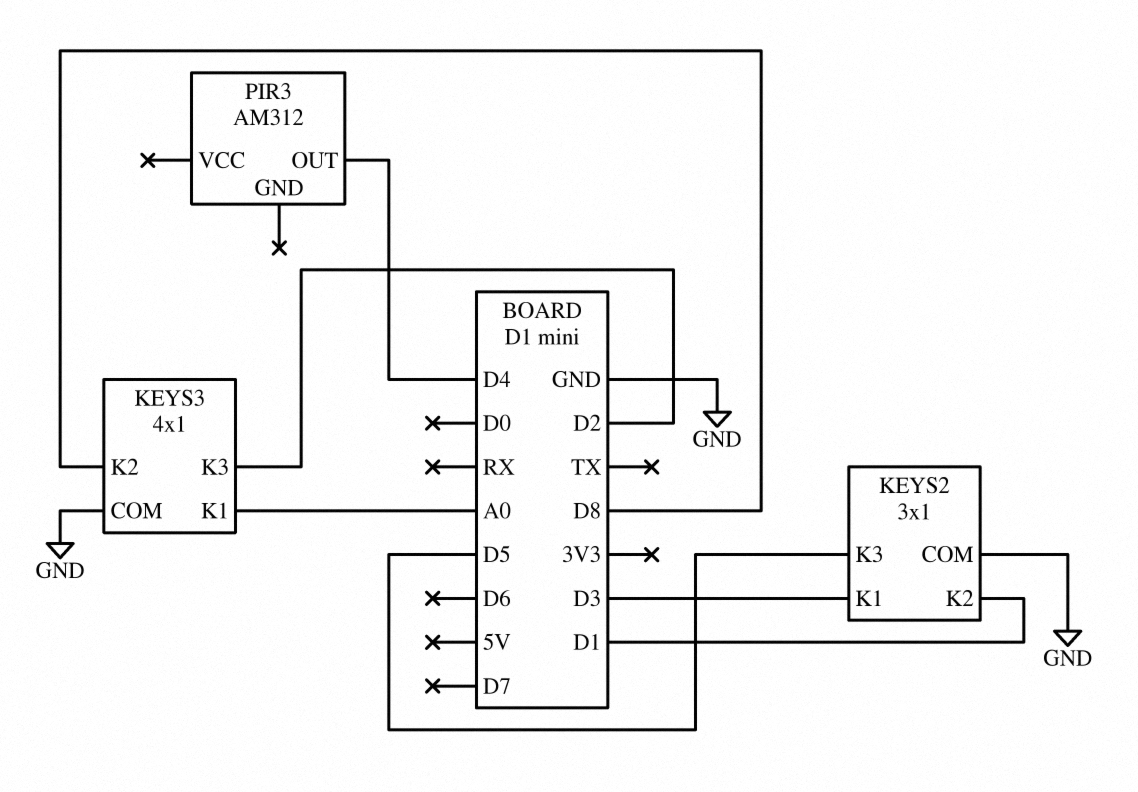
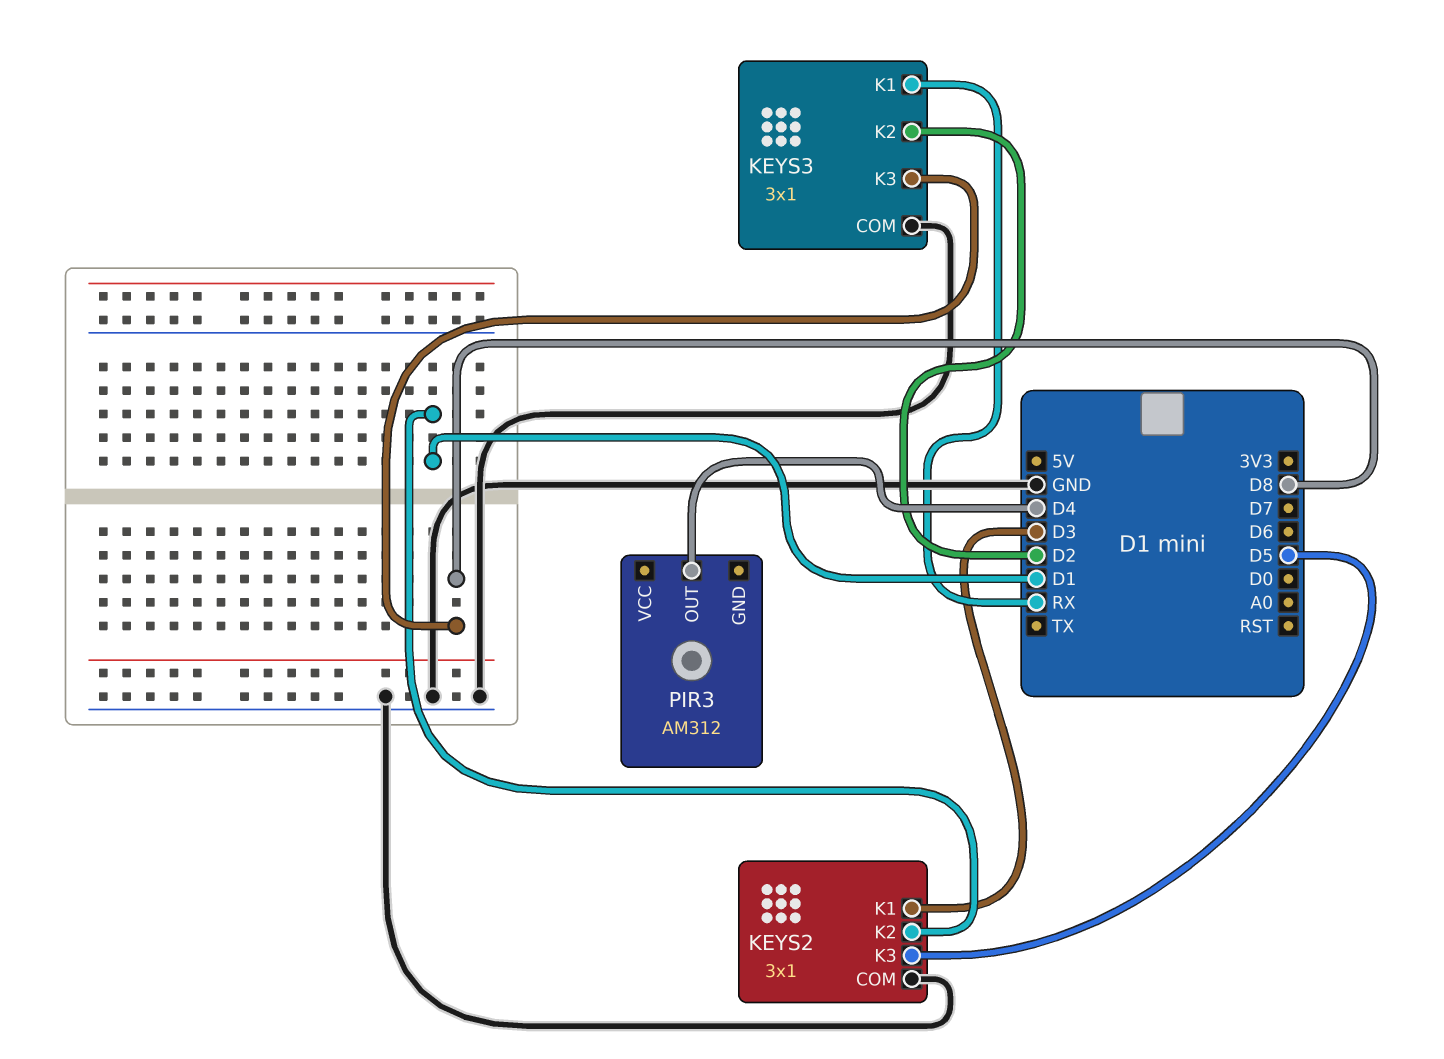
KEYS3: 4x1 -> 3x1
KEYS3 pin K1: A0 -> RX
KEYS3 pin K2: D8 -> D2
KEYS3 pin K3: D2 -> D8

